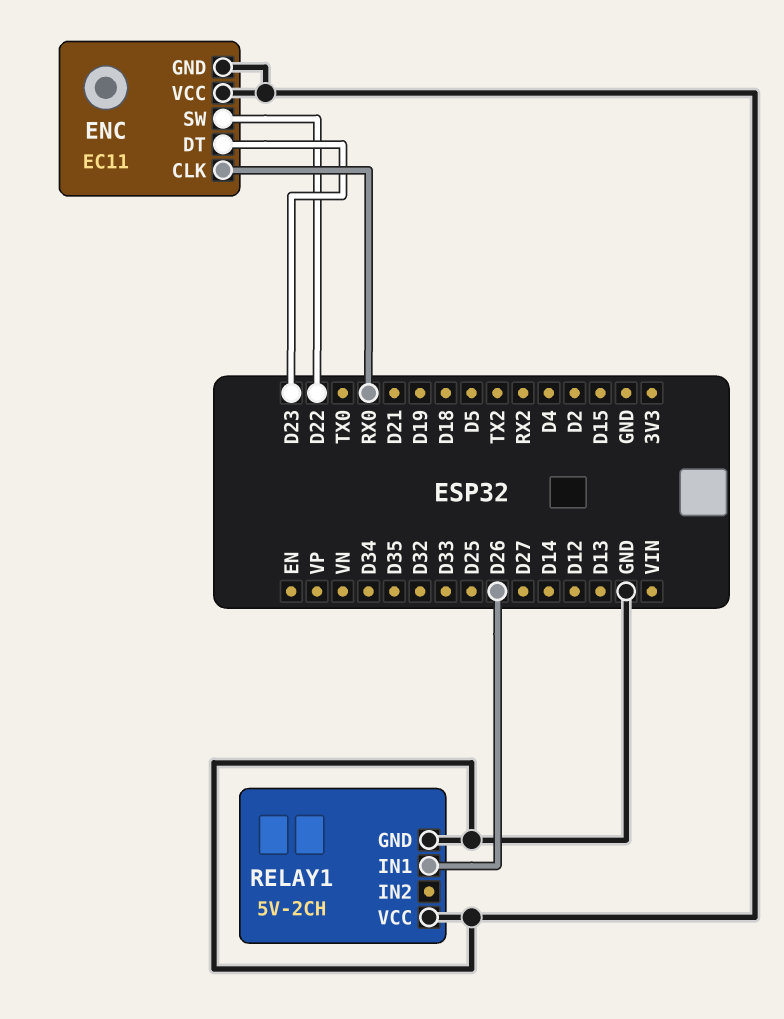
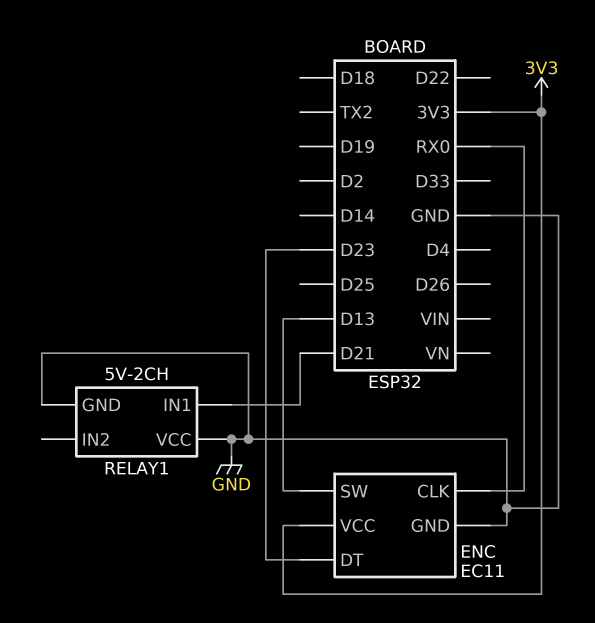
ENC pin SW: D22 -> D13
ENC pin VCC: GND -> 3V3
RELAY1 pin IN1: D26 -> D21

